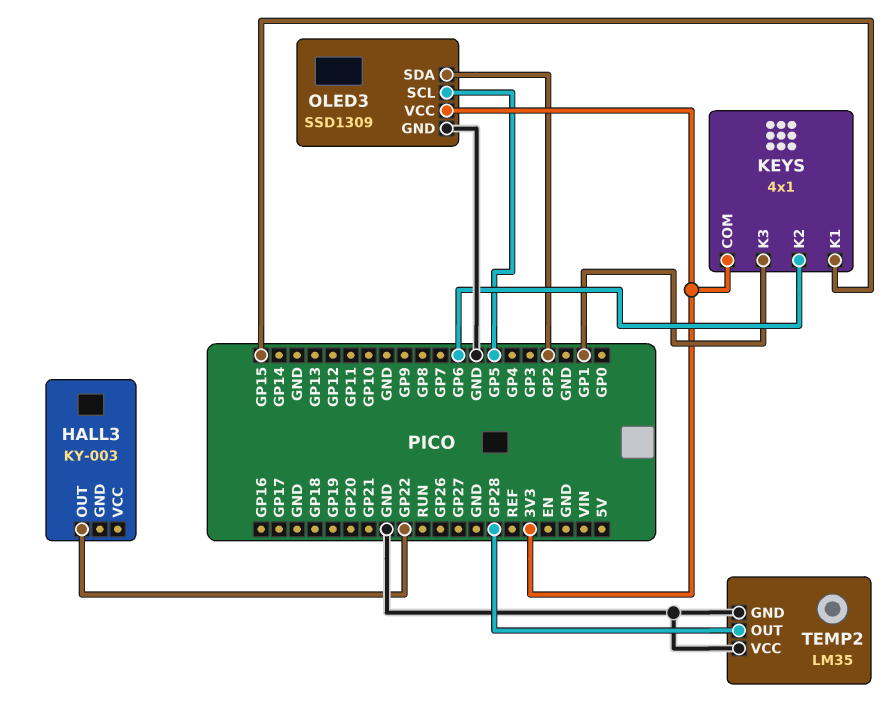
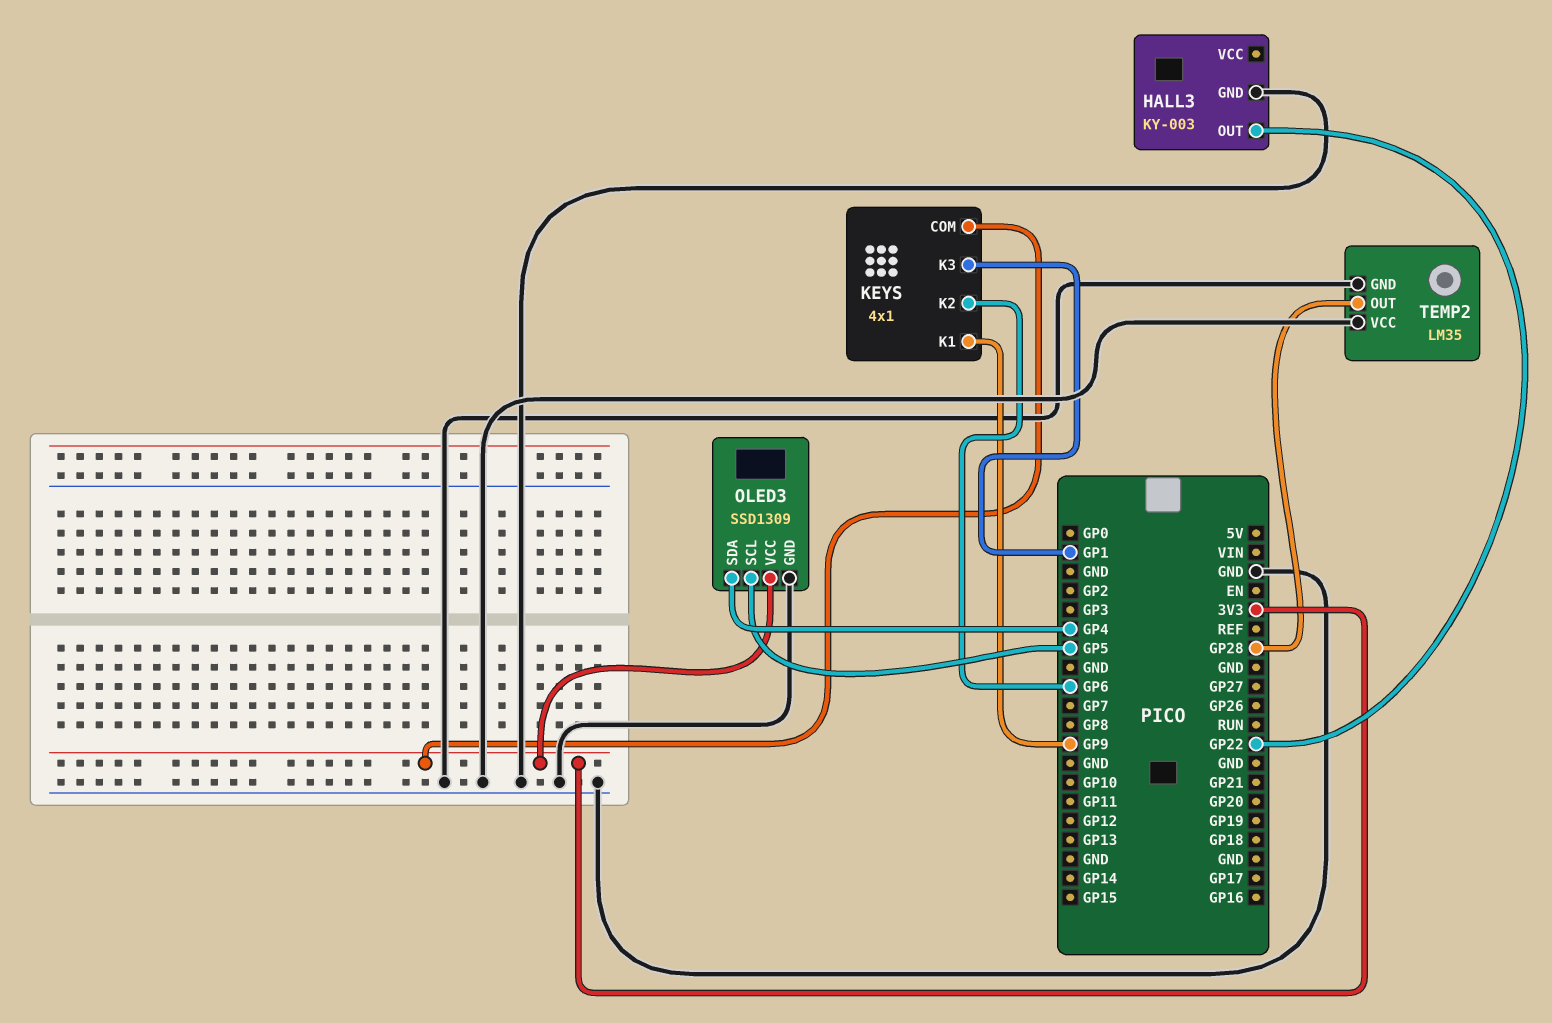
HALL3 pin GND: none -> GND
KEYS pin K1: GP15 -> GP9
OLED3 pin SDA: GP2 -> GP4

